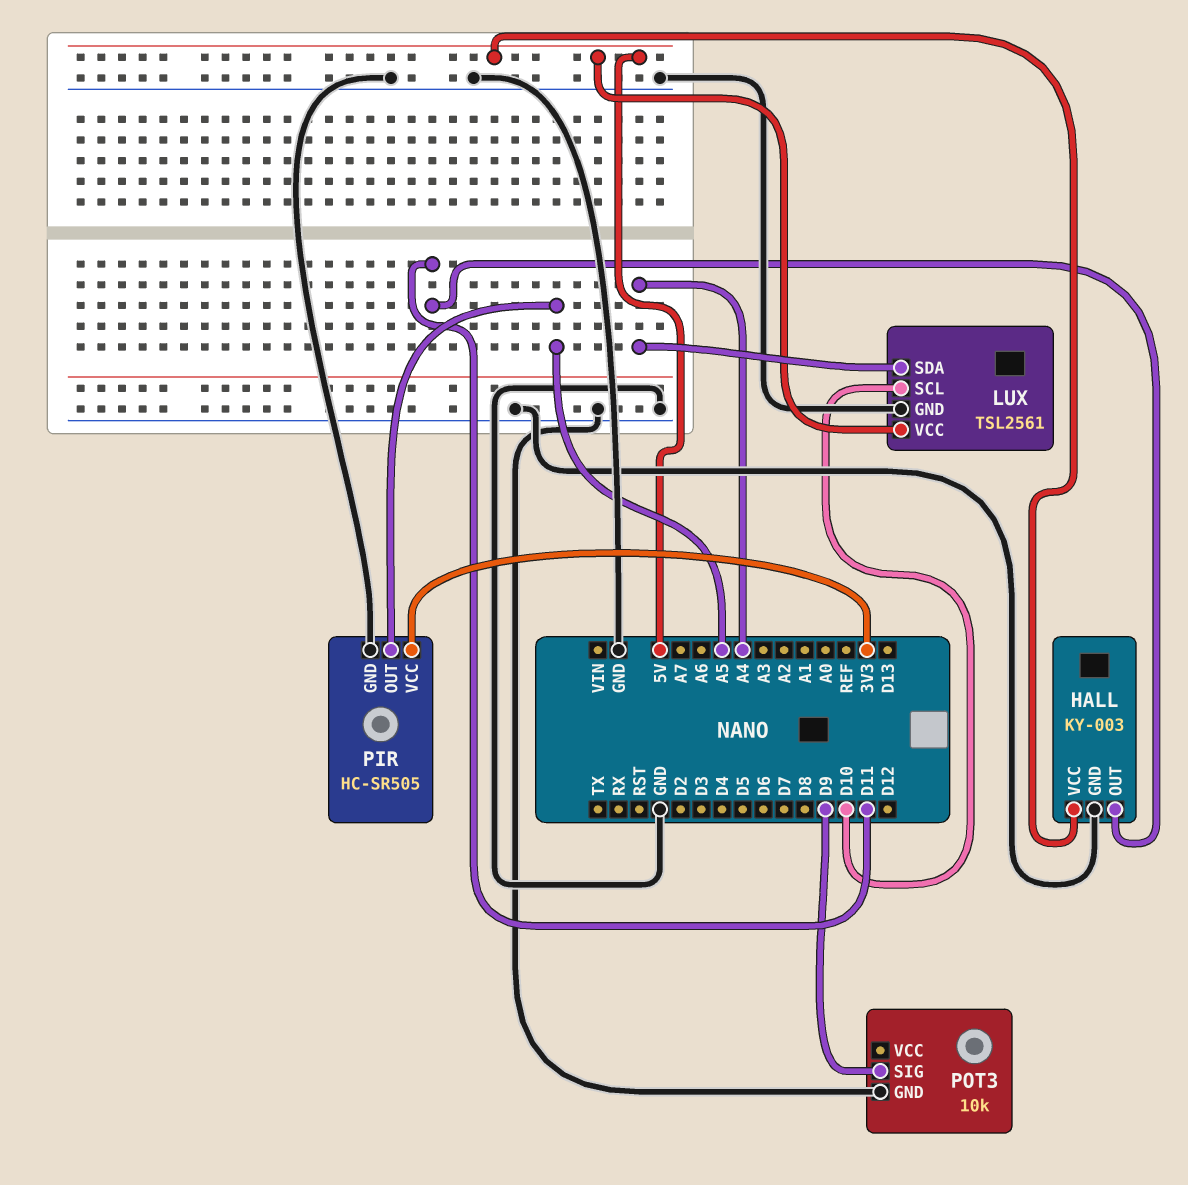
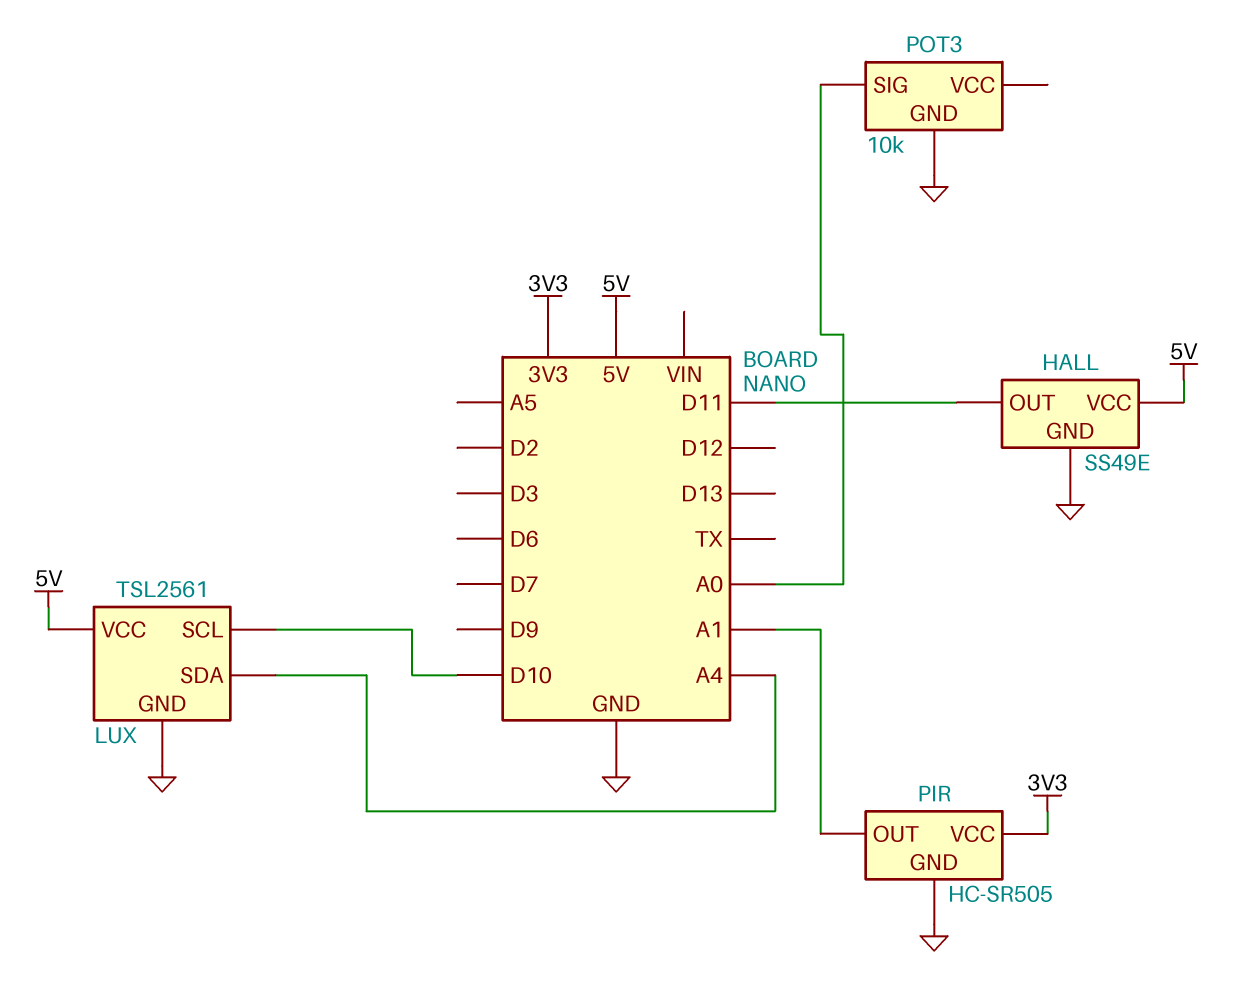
HALL: KY-003 -> SS49E
PIR pin OUT: A5 -> A1
POT3 pin SIG: D9 -> A0

